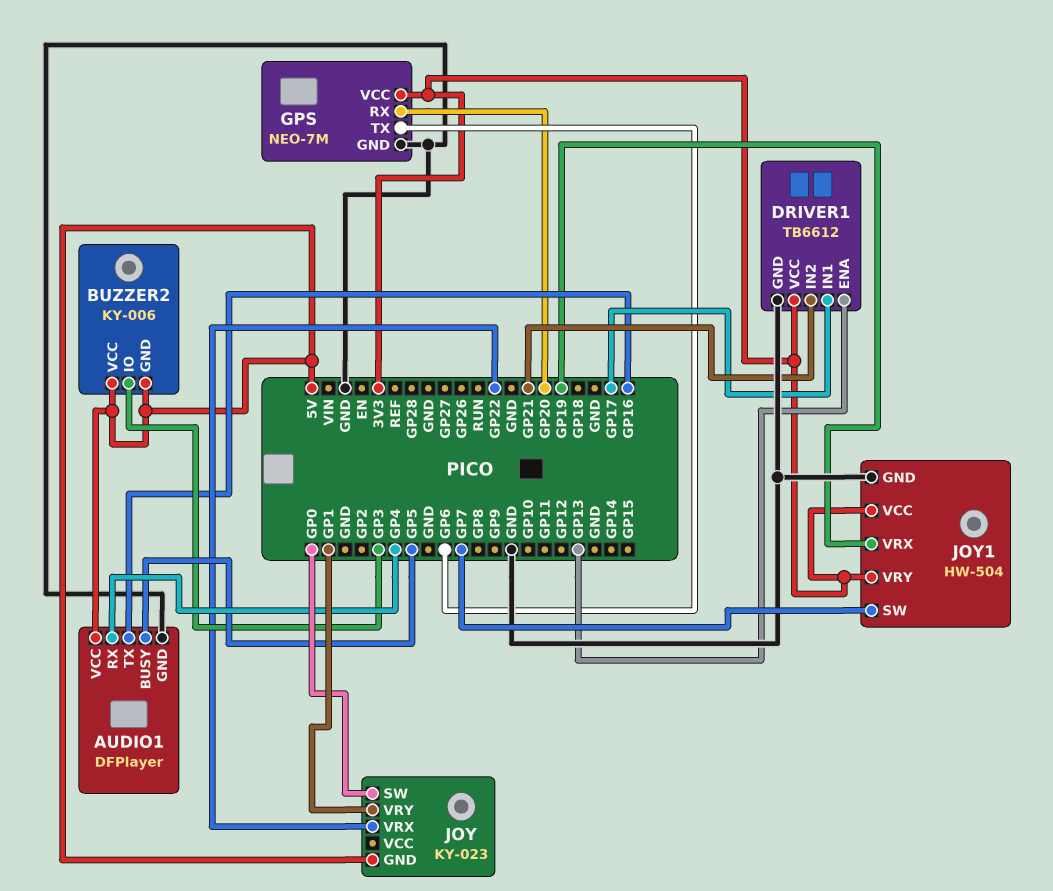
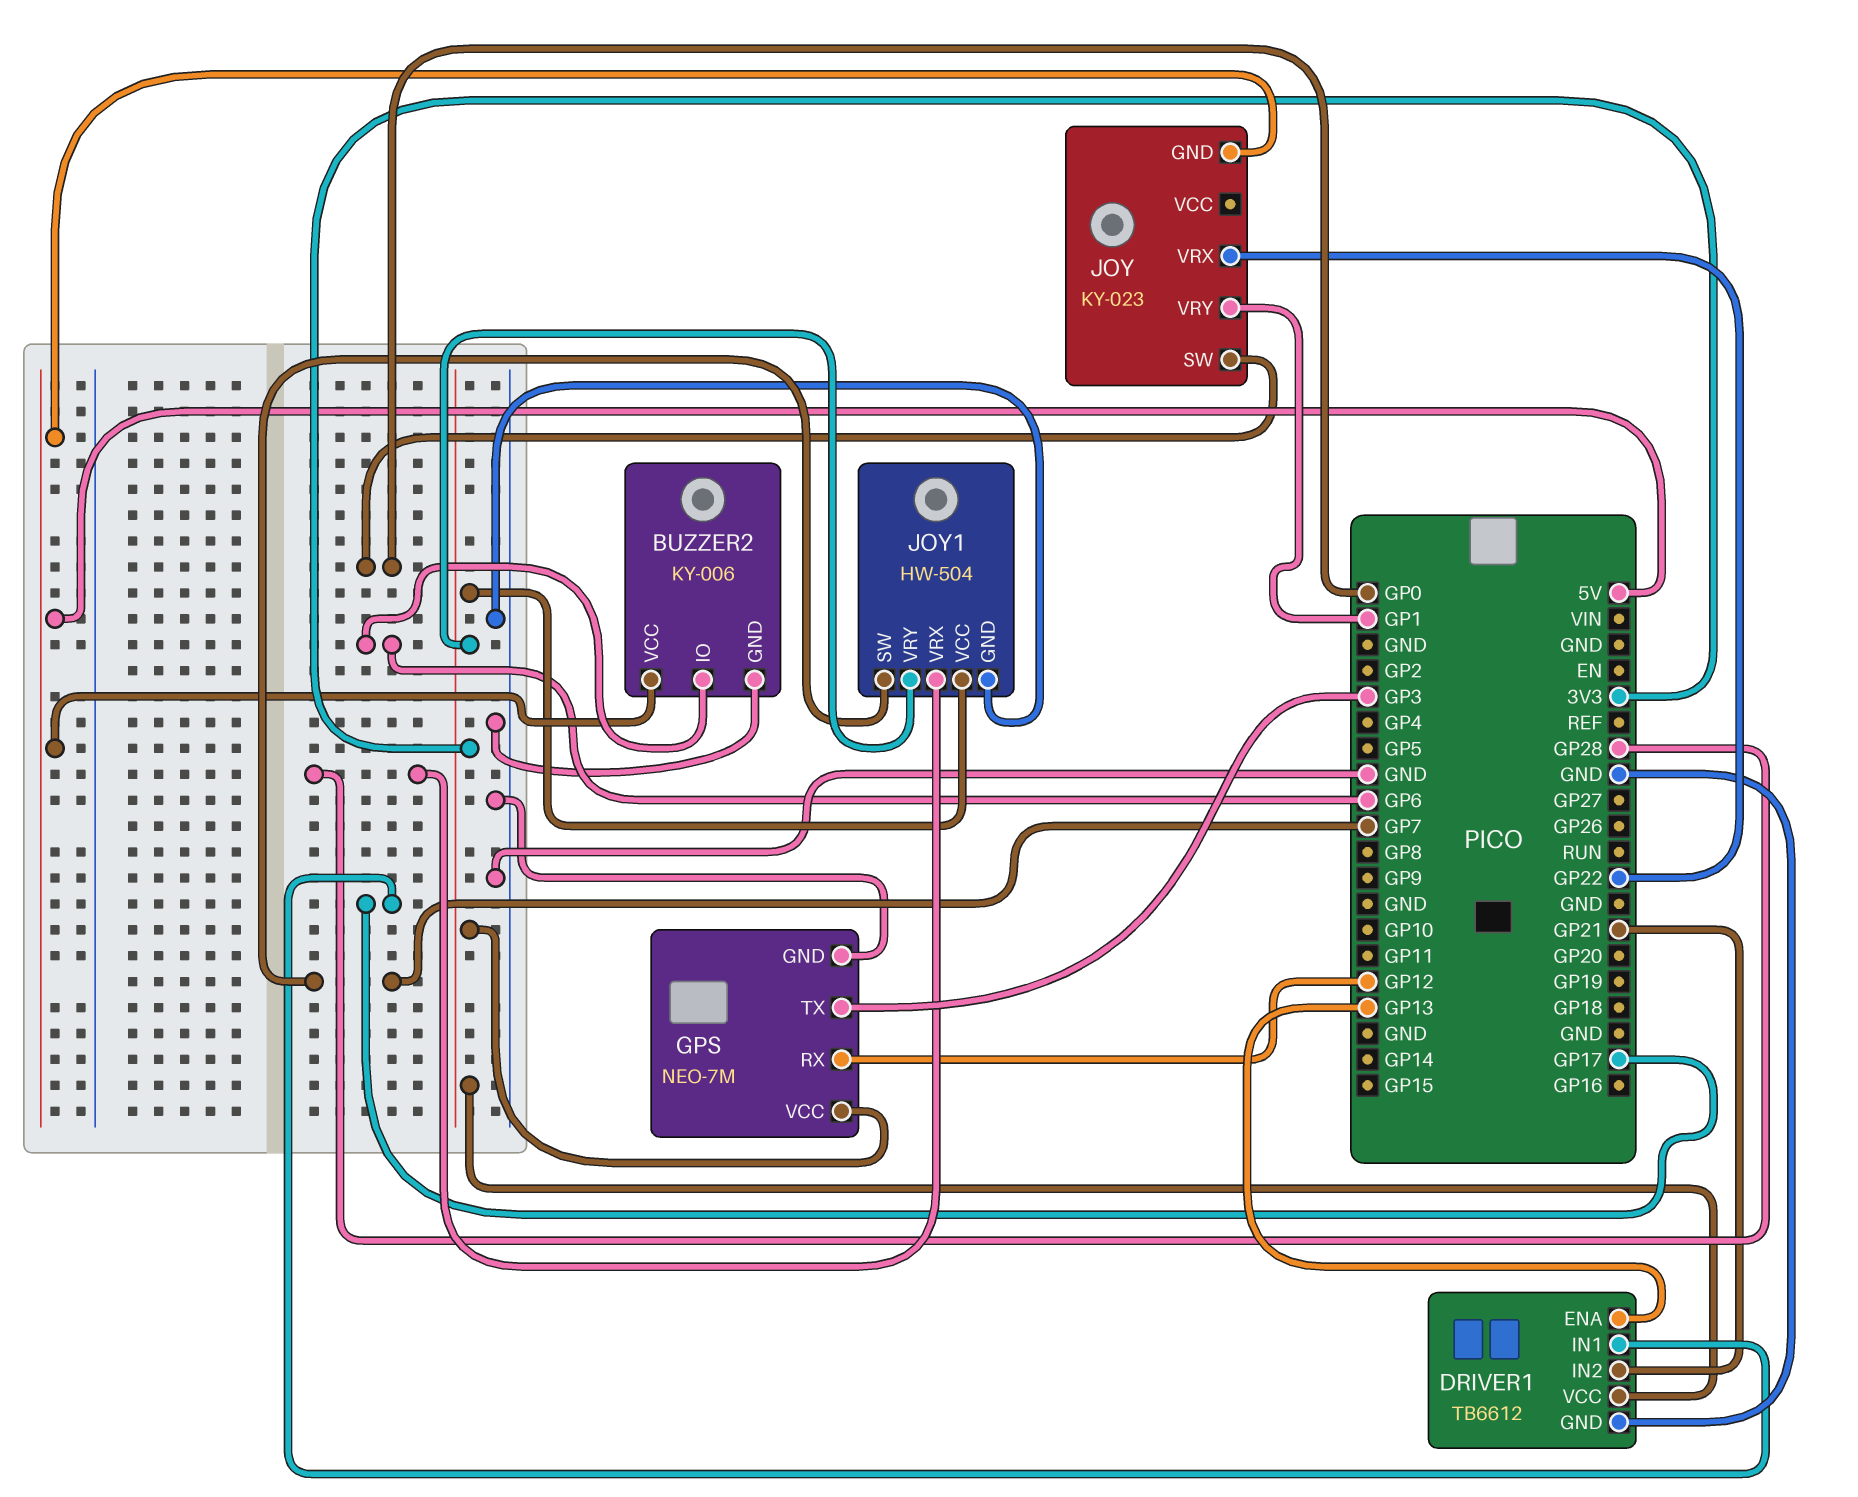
AUDIO1: DFPlayer -> none
AUDIO1 pin BUSY: GP5 -> none
AUDIO1 pin GND: GND -> none
AUDIO1 pin RX: GP4 -> none
AUDIO1 pin TX: GP16 -> none
AUDIO1 pin VCC: 5V -> none
BUZZER2 pin GND: 5V -> GND
BUZZER2 pin IO: GP3 -> GP6
GPS pin RX: GP20 -> GP12
GPS pin TX: GP6 -> GP3
JOY1 pin VRX: GP19 -> GP28

